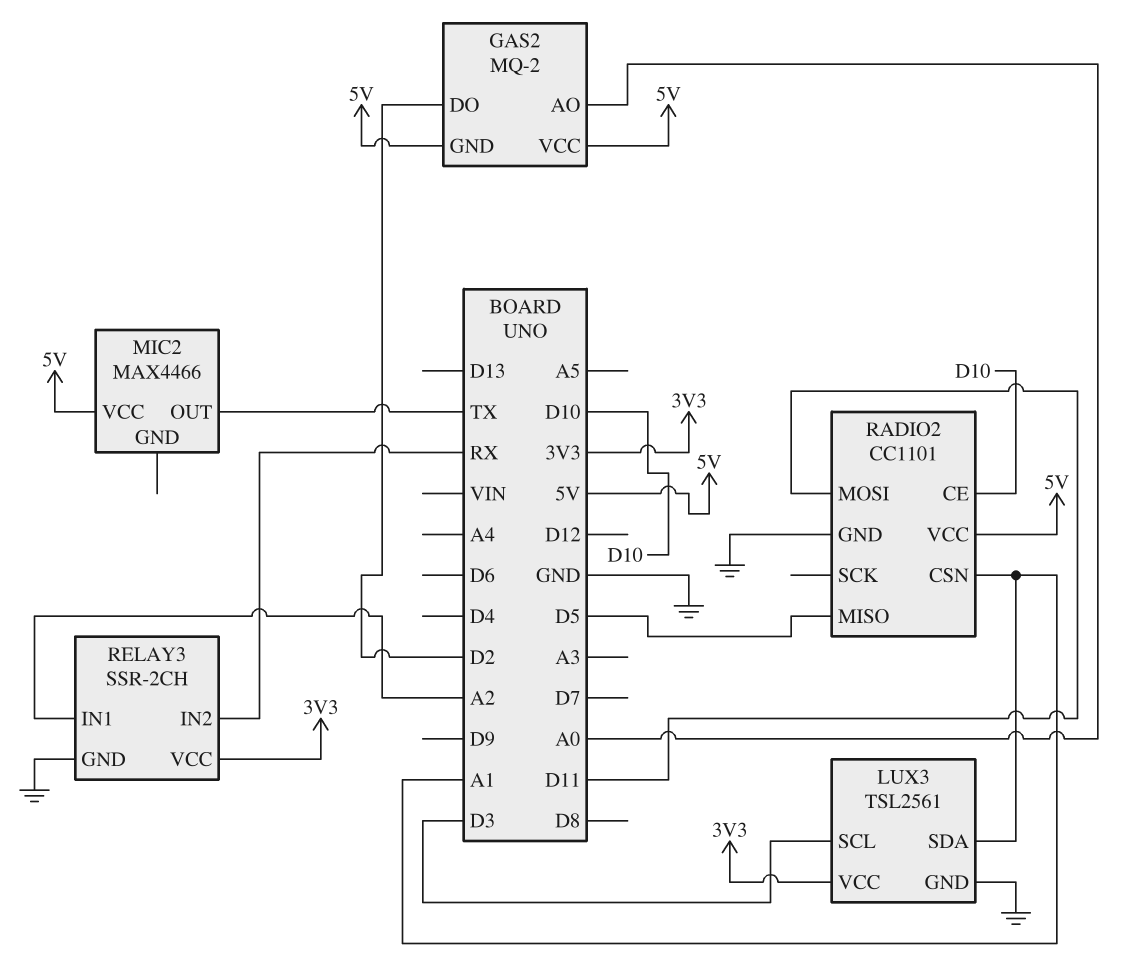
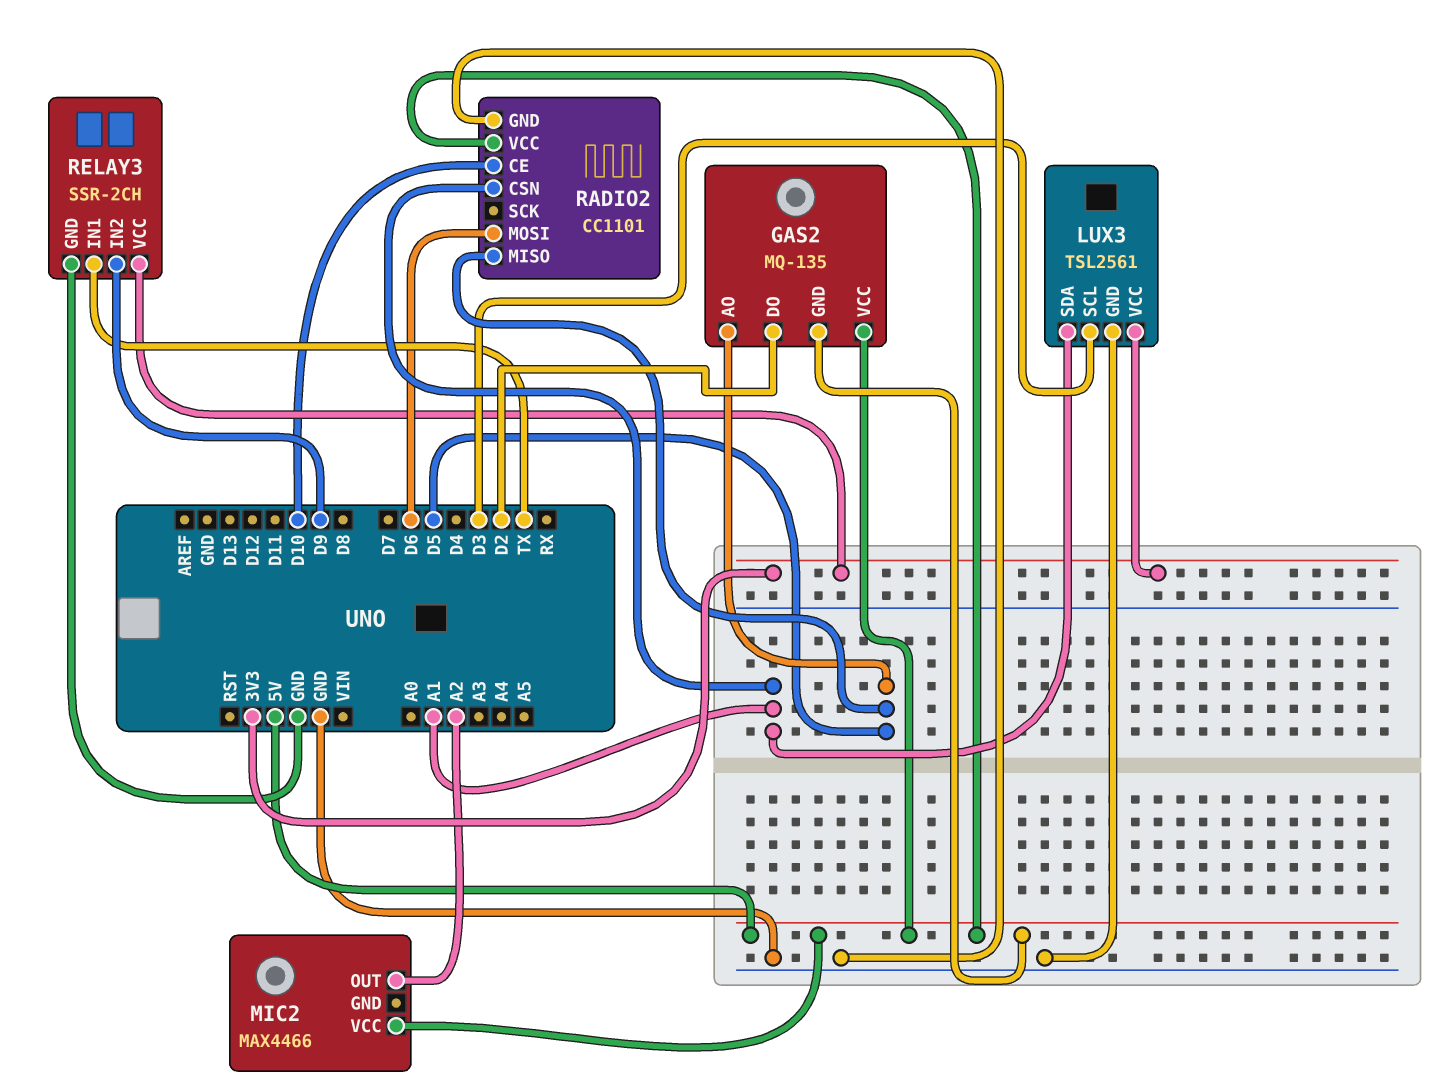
GAS2: MQ-2 -> MQ-135
GAS2 pin AO: A0 -> D5
MIC2 pin OUT: TX -> A2
RADIO2 pin MOSI: D11 -> D6
RELAY3 pin IN1: A2 -> TX
RELAY3 pin IN2: RX -> D9

